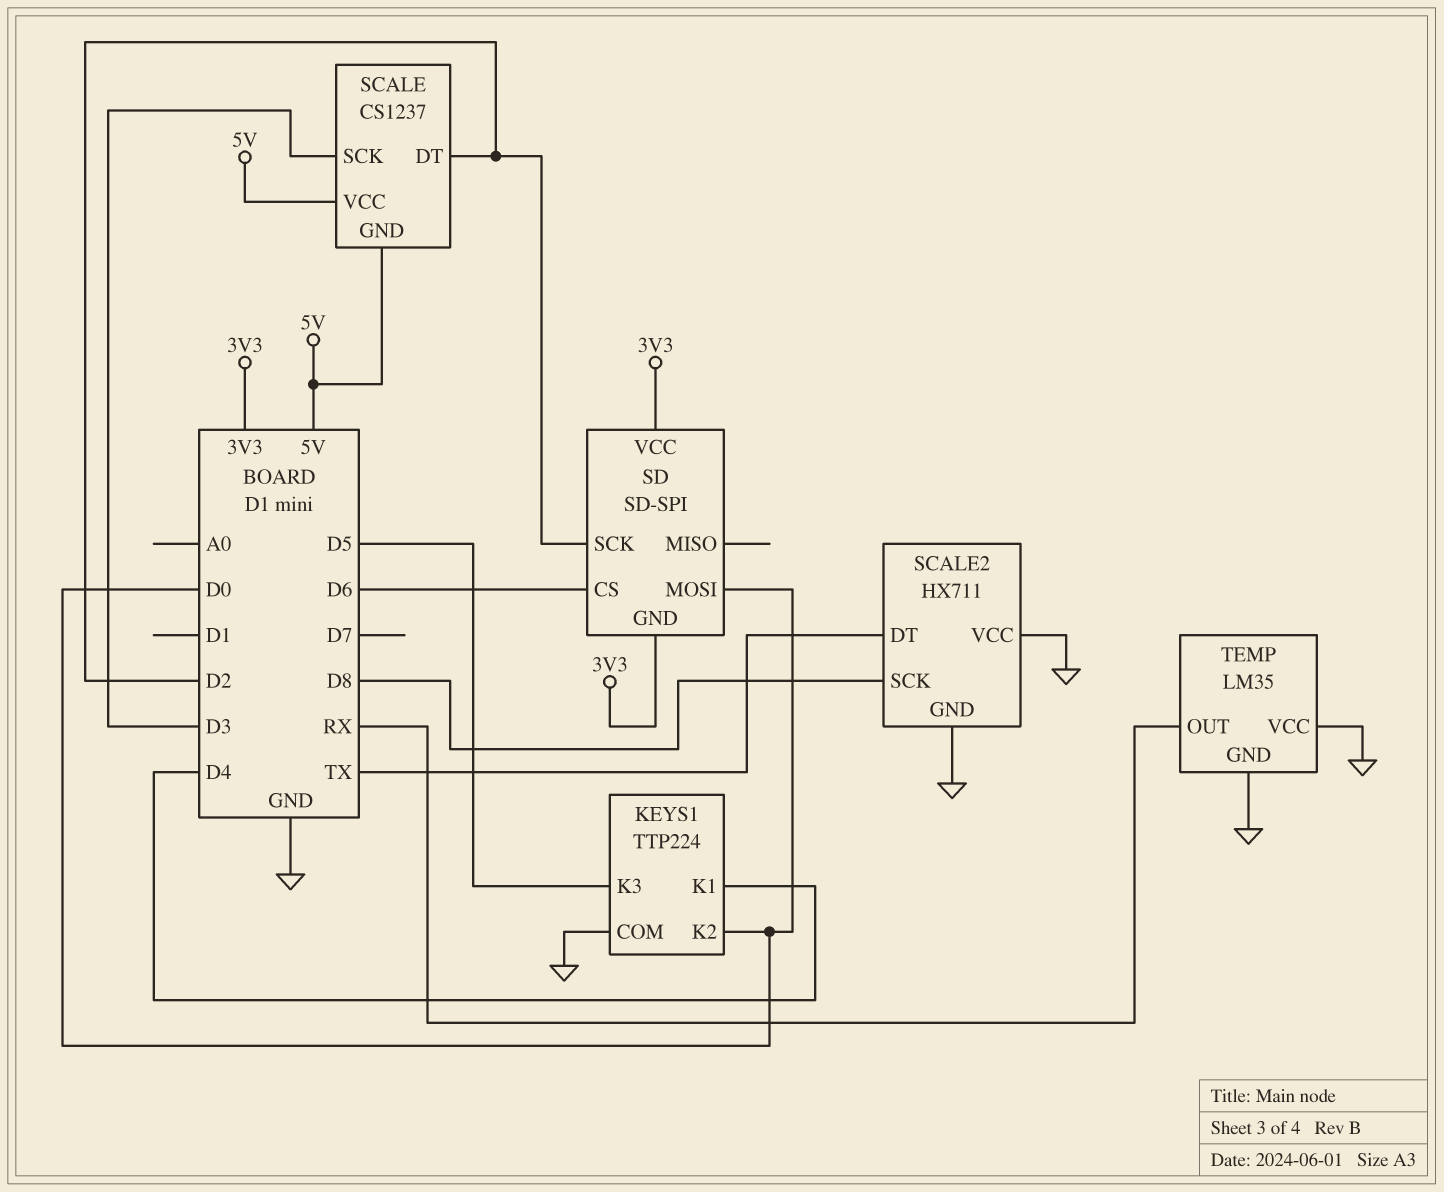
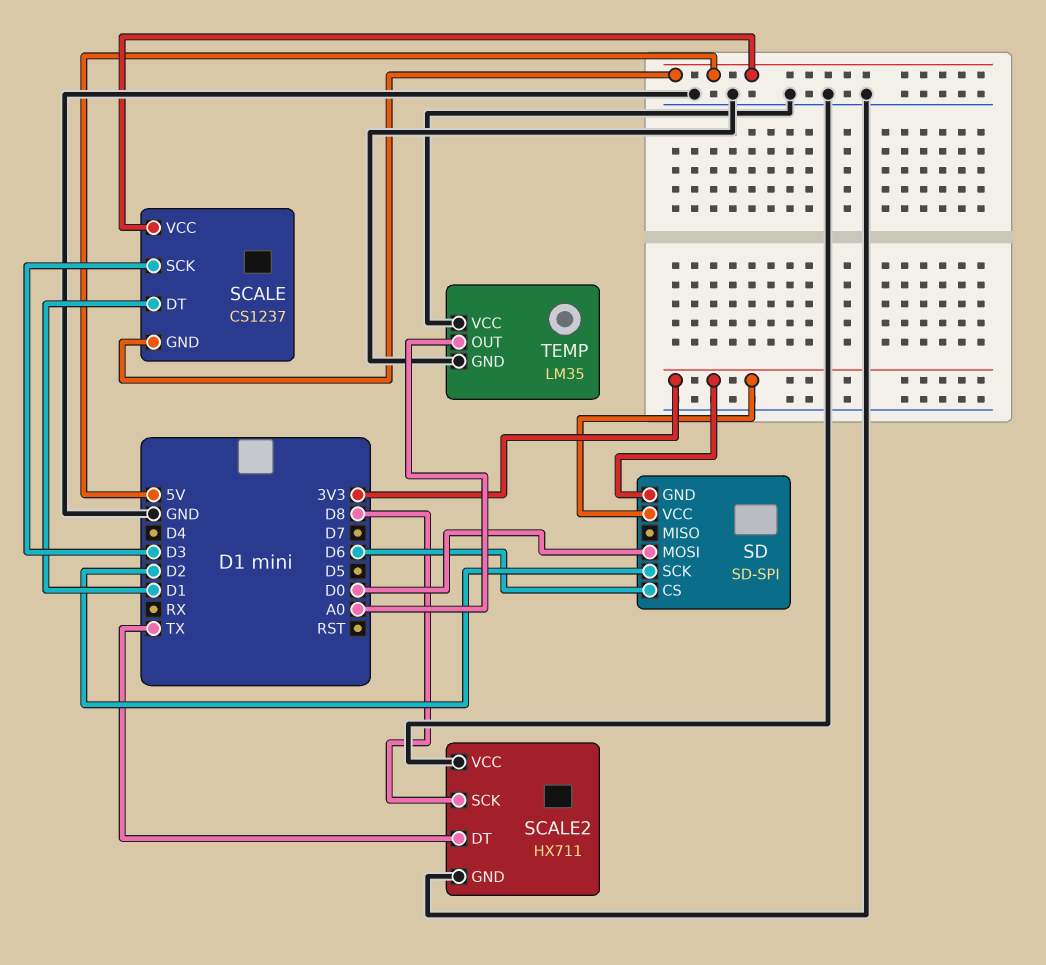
KEYS1: TTP224 -> none
KEYS1 pin COM: GND -> none
KEYS1 pin K1: D4 -> none
KEYS1 pin K2: D0 -> none
KEYS1 pin K3: D5 -> none
SCALE pin DT: D2 -> D1
TEMP pin OUT: RX -> A0

